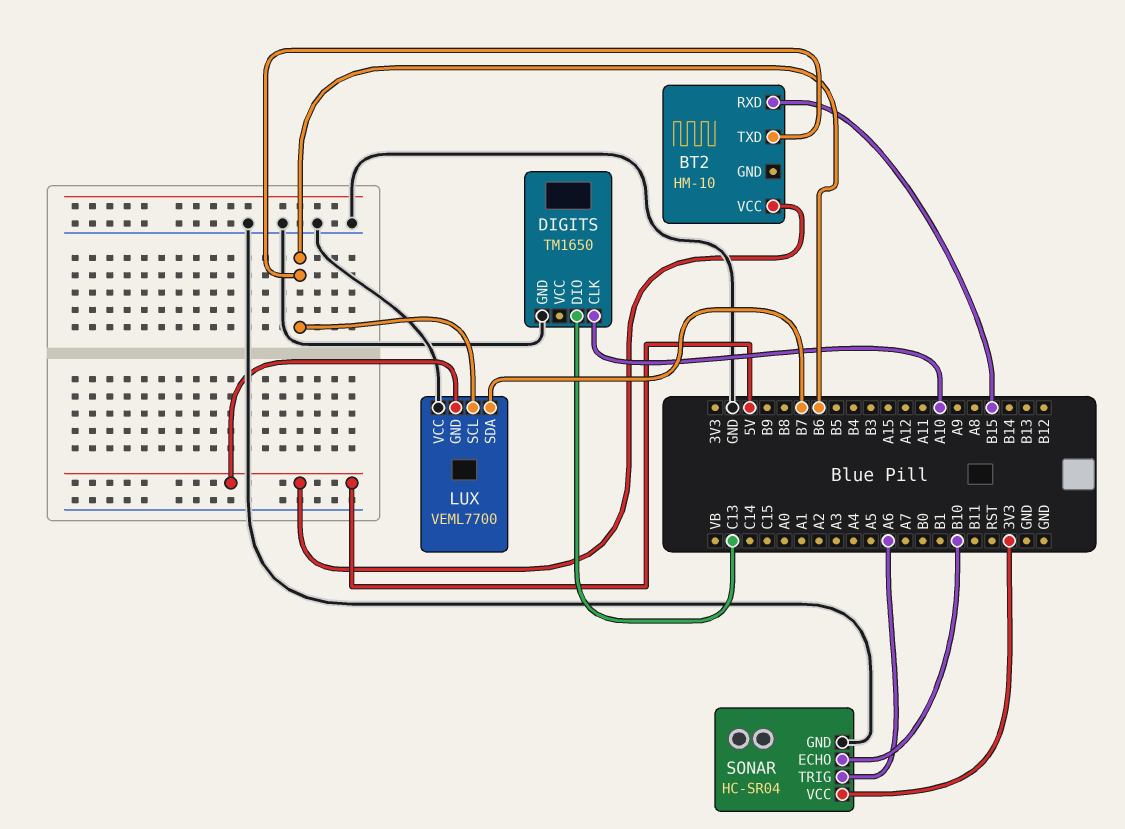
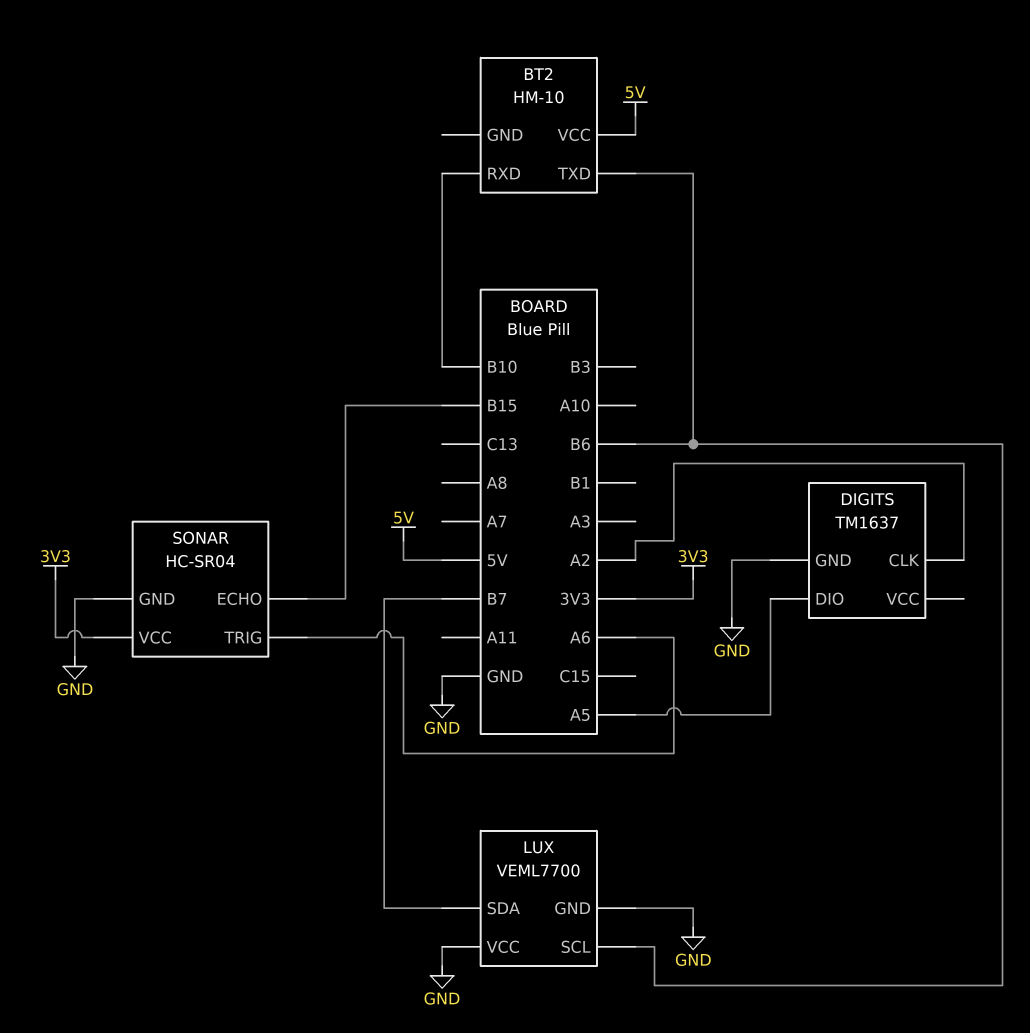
BT2 pin RXD: B15 -> B10
DIGITS: TM1650 -> TM1637
DIGITS pin CLK: A10 -> A2
DIGITS pin DIO: C13 -> A5
LUX pin GND: 5V -> GND
SONAR pin ECHO: B10 -> B15

